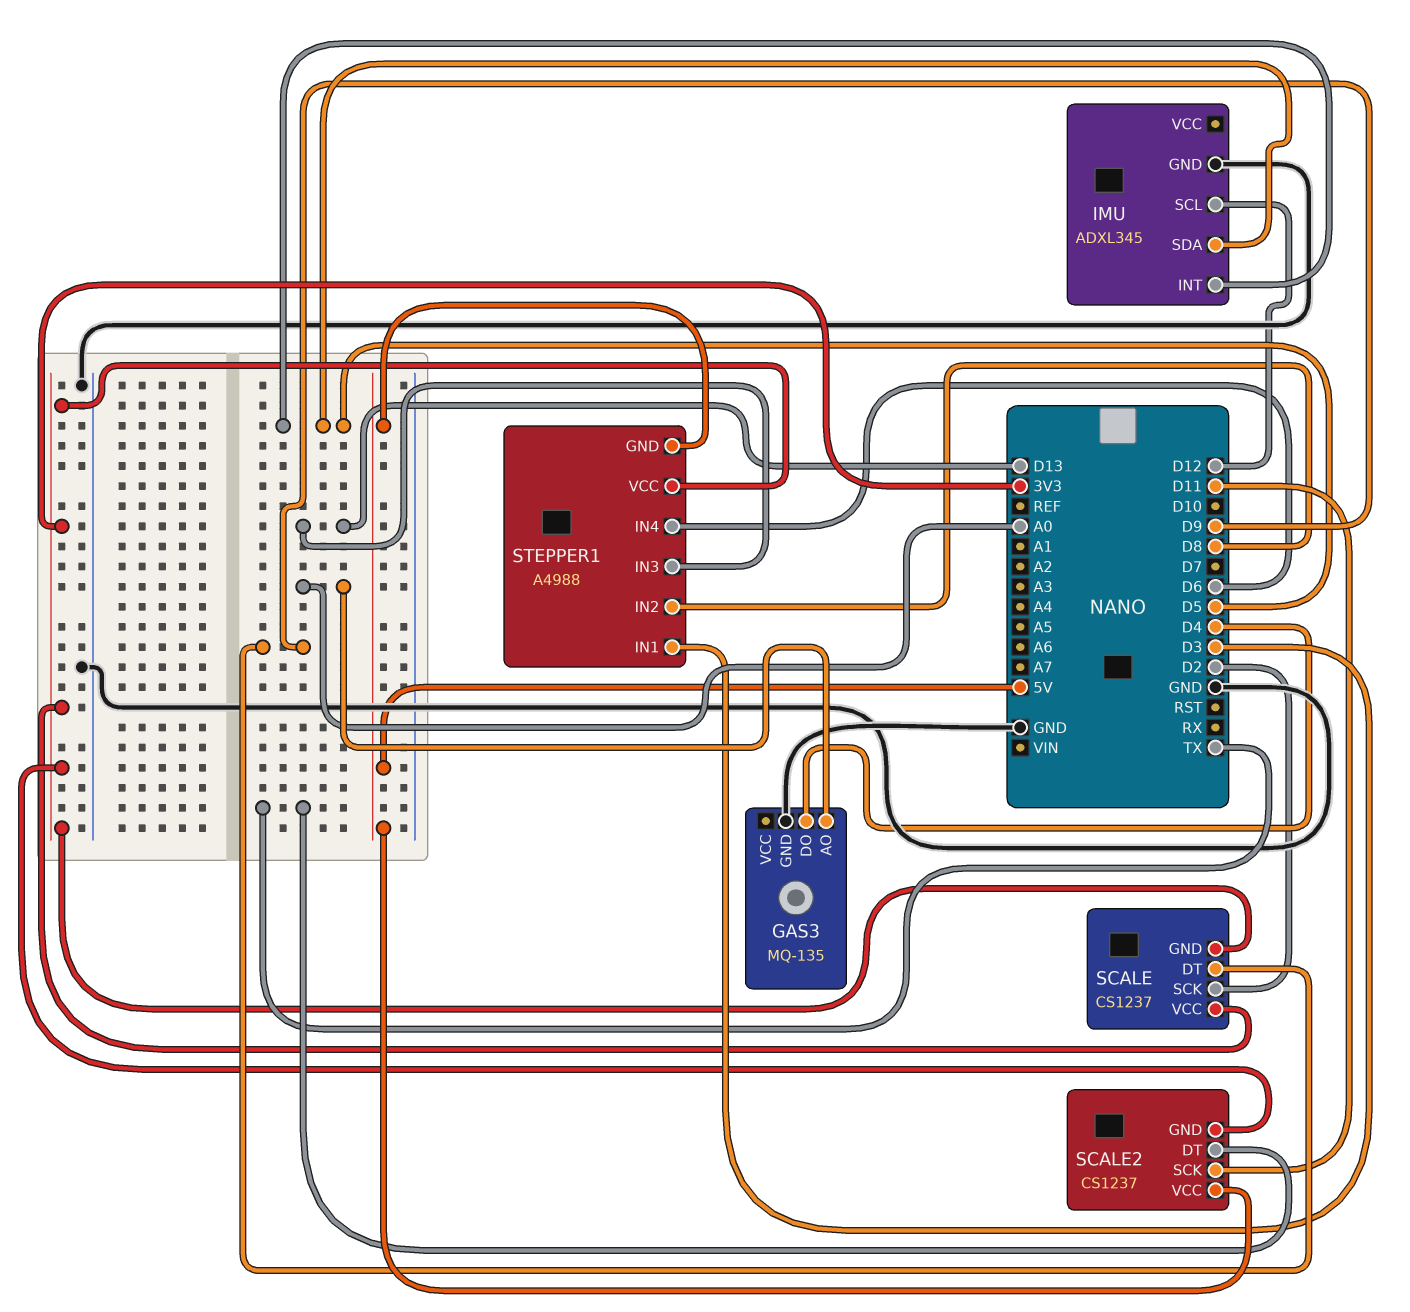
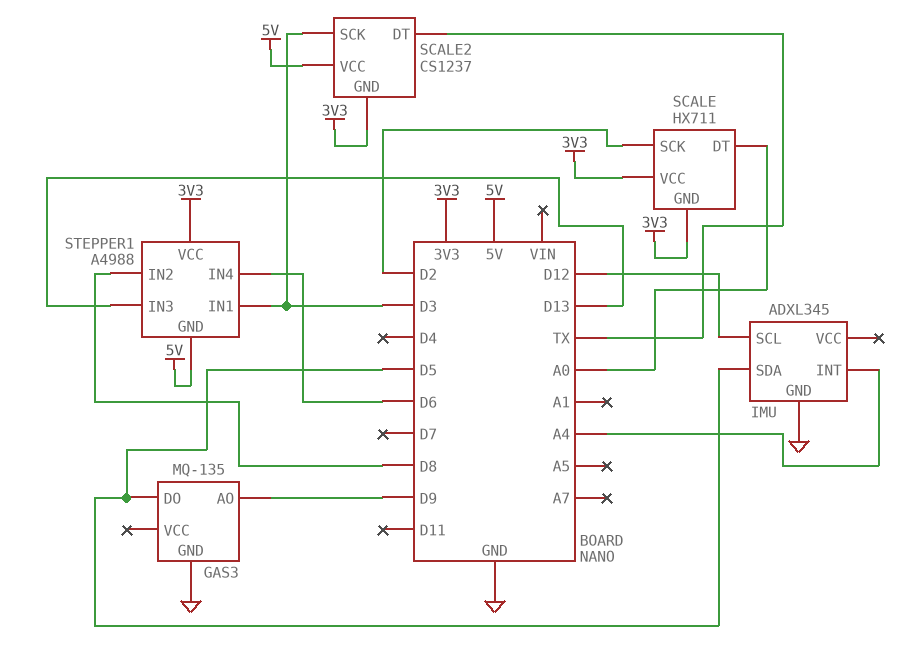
GAS3 pin AO: A0 -> D9
GAS3 pin DO: D4 -> D5
IMU pin INT: D5 -> A4
SCALE: CS1237 -> HX711
SCALE pin DT: D9 -> A0
SCALE2 pin SCK: D11 -> D3

